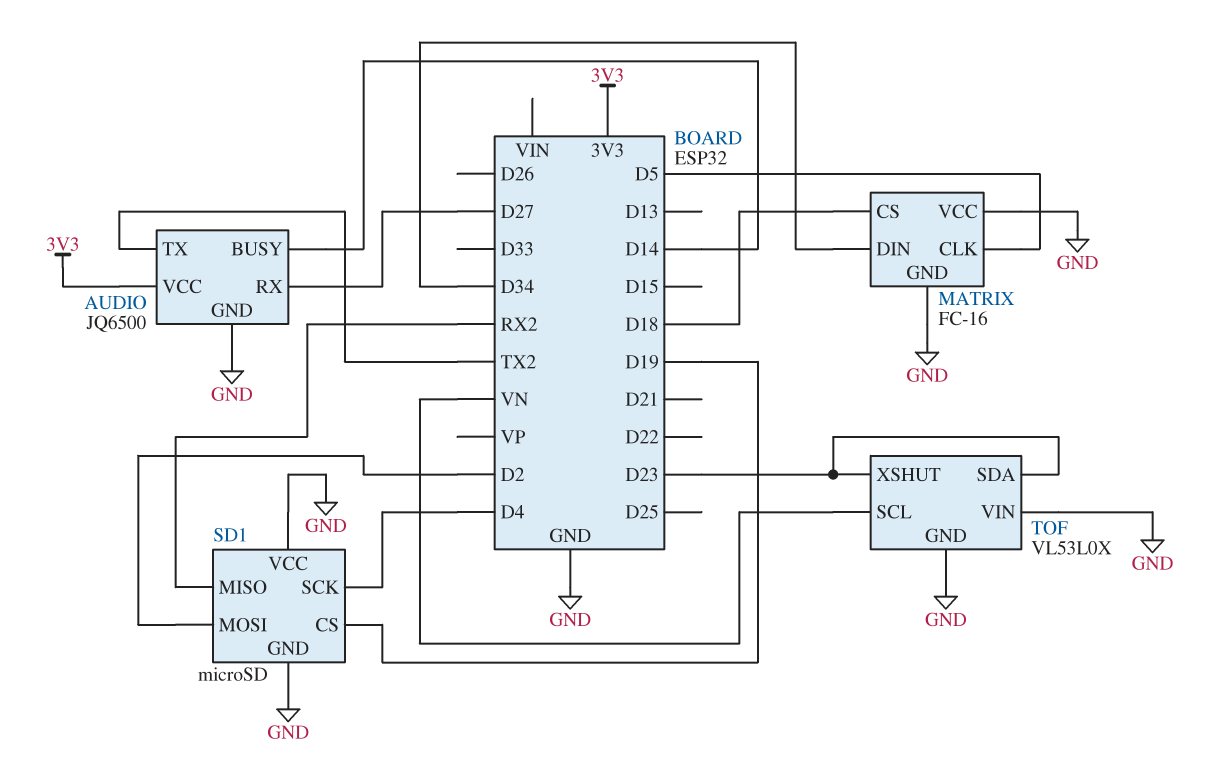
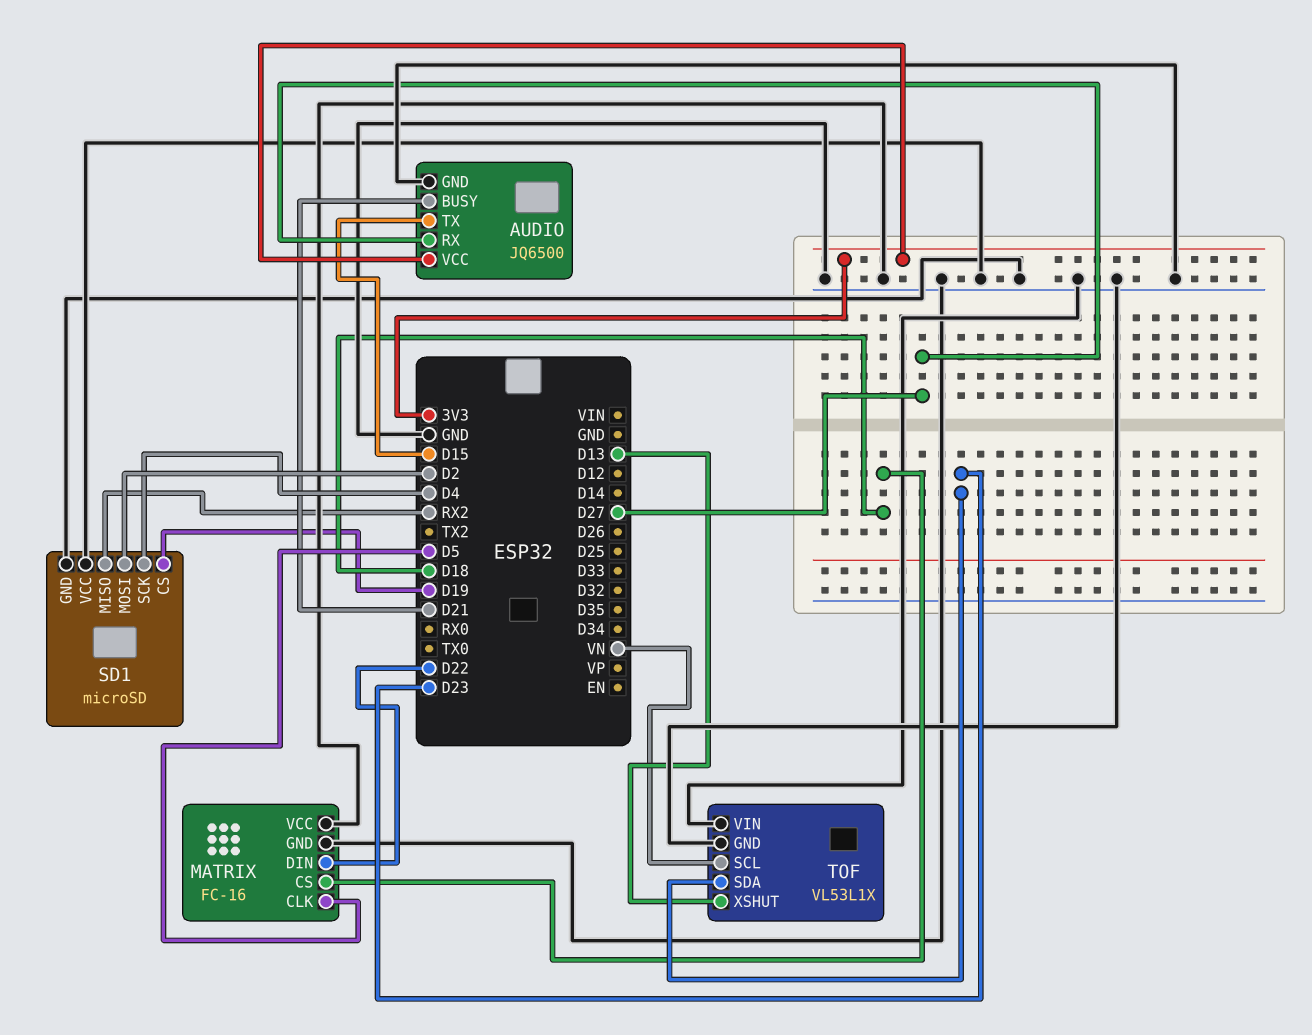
AUDIO pin BUSY: D14 -> D21
AUDIO pin TX: TX2 -> D15
MATRIX pin DIN: D34 -> D22
TOF: VL53L0X -> VL53L1X
TOF pin XSHUT: D23 -> D13

